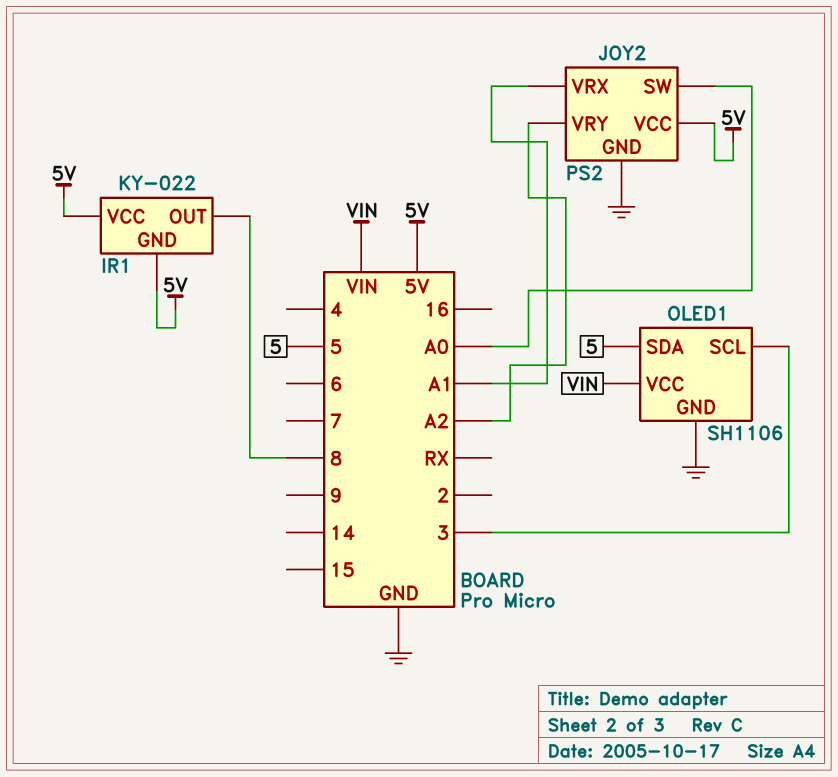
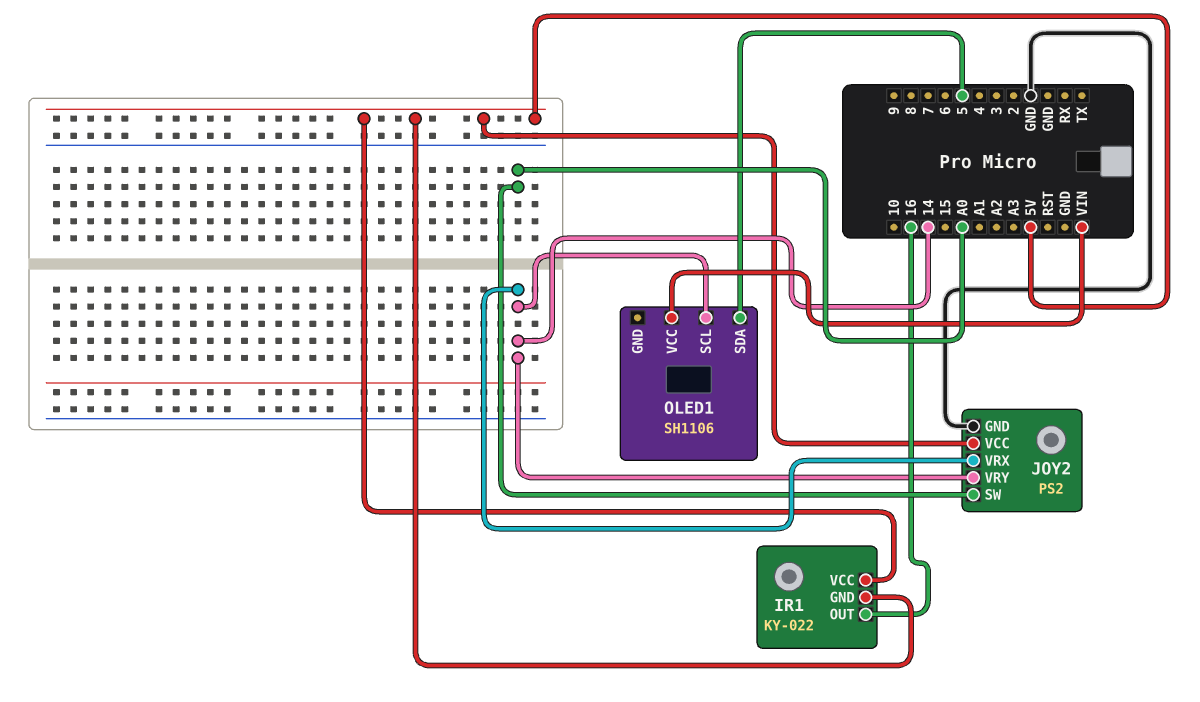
IR1 pin OUT: 8 -> 16
JOY2 pin VRX: A1 -> 14
JOY2 pin VRY: A2 -> 14
OLED1 pin GND: GND -> none
OLED1 pin SCL: 3 -> 14

